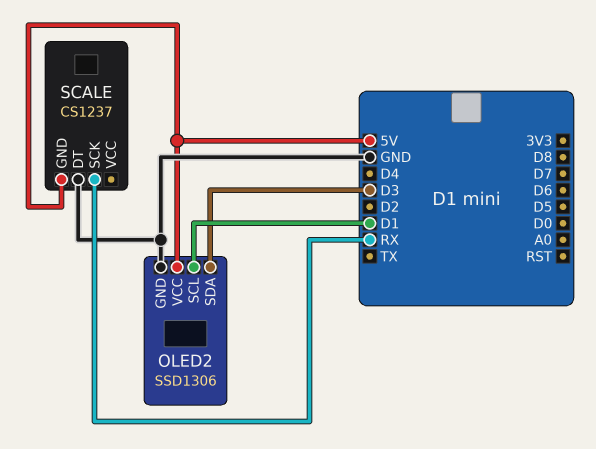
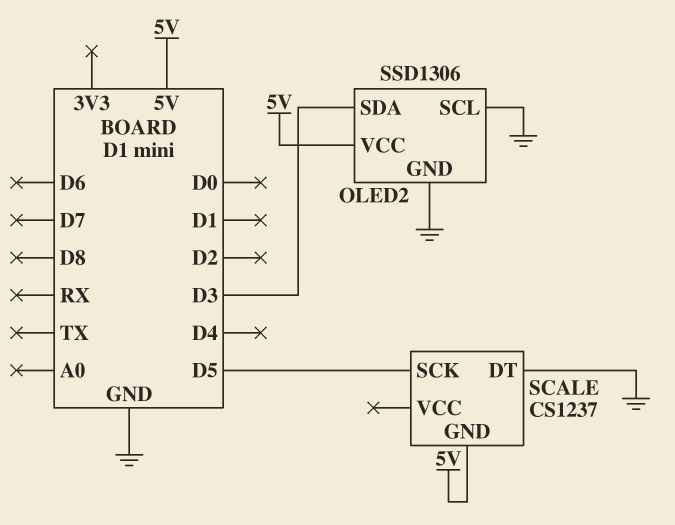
OLED2 pin SCL: D1 -> GND
SCALE pin SCK: RX -> D5

